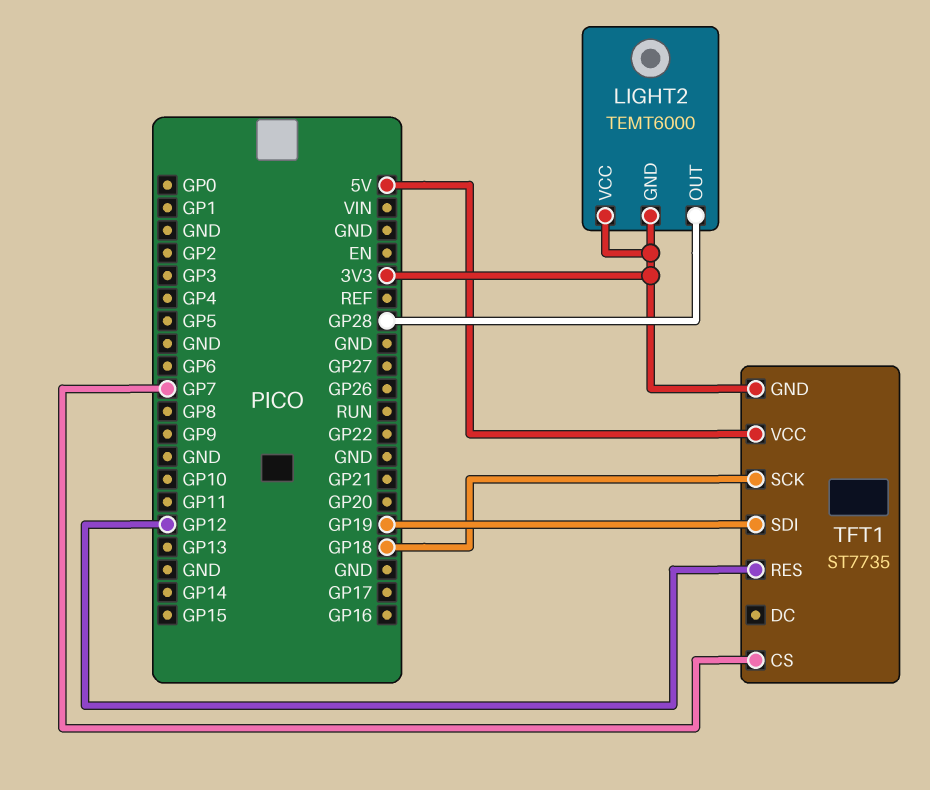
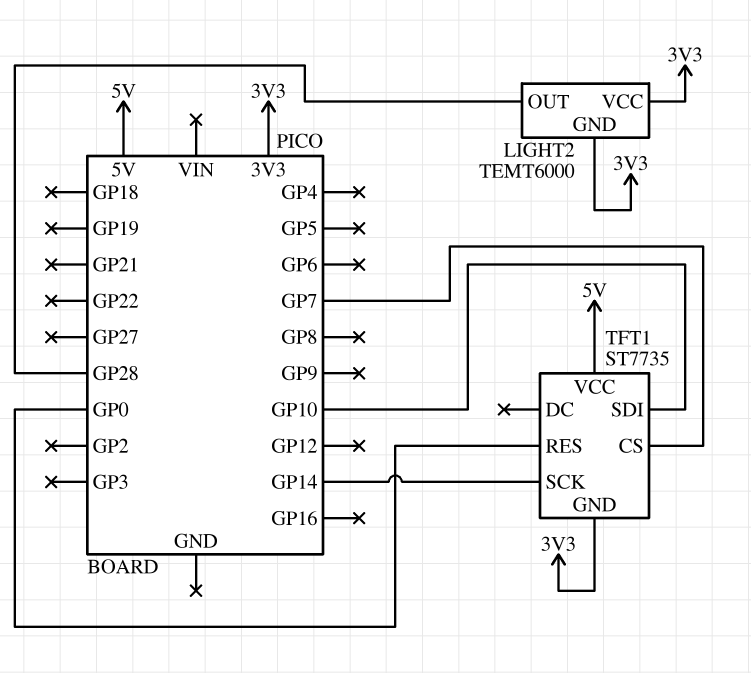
TFT1 pin RES: GP12 -> GP0
TFT1 pin SCK: GP18 -> GP14
TFT1 pin SDI: GP19 -> GP10

